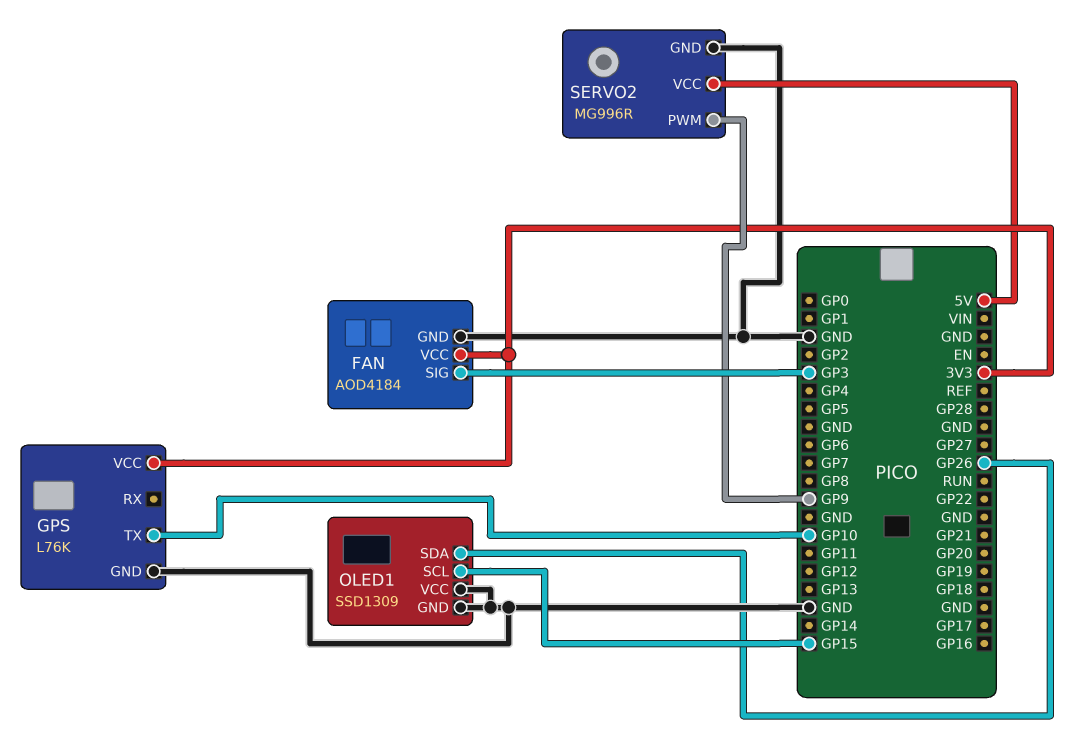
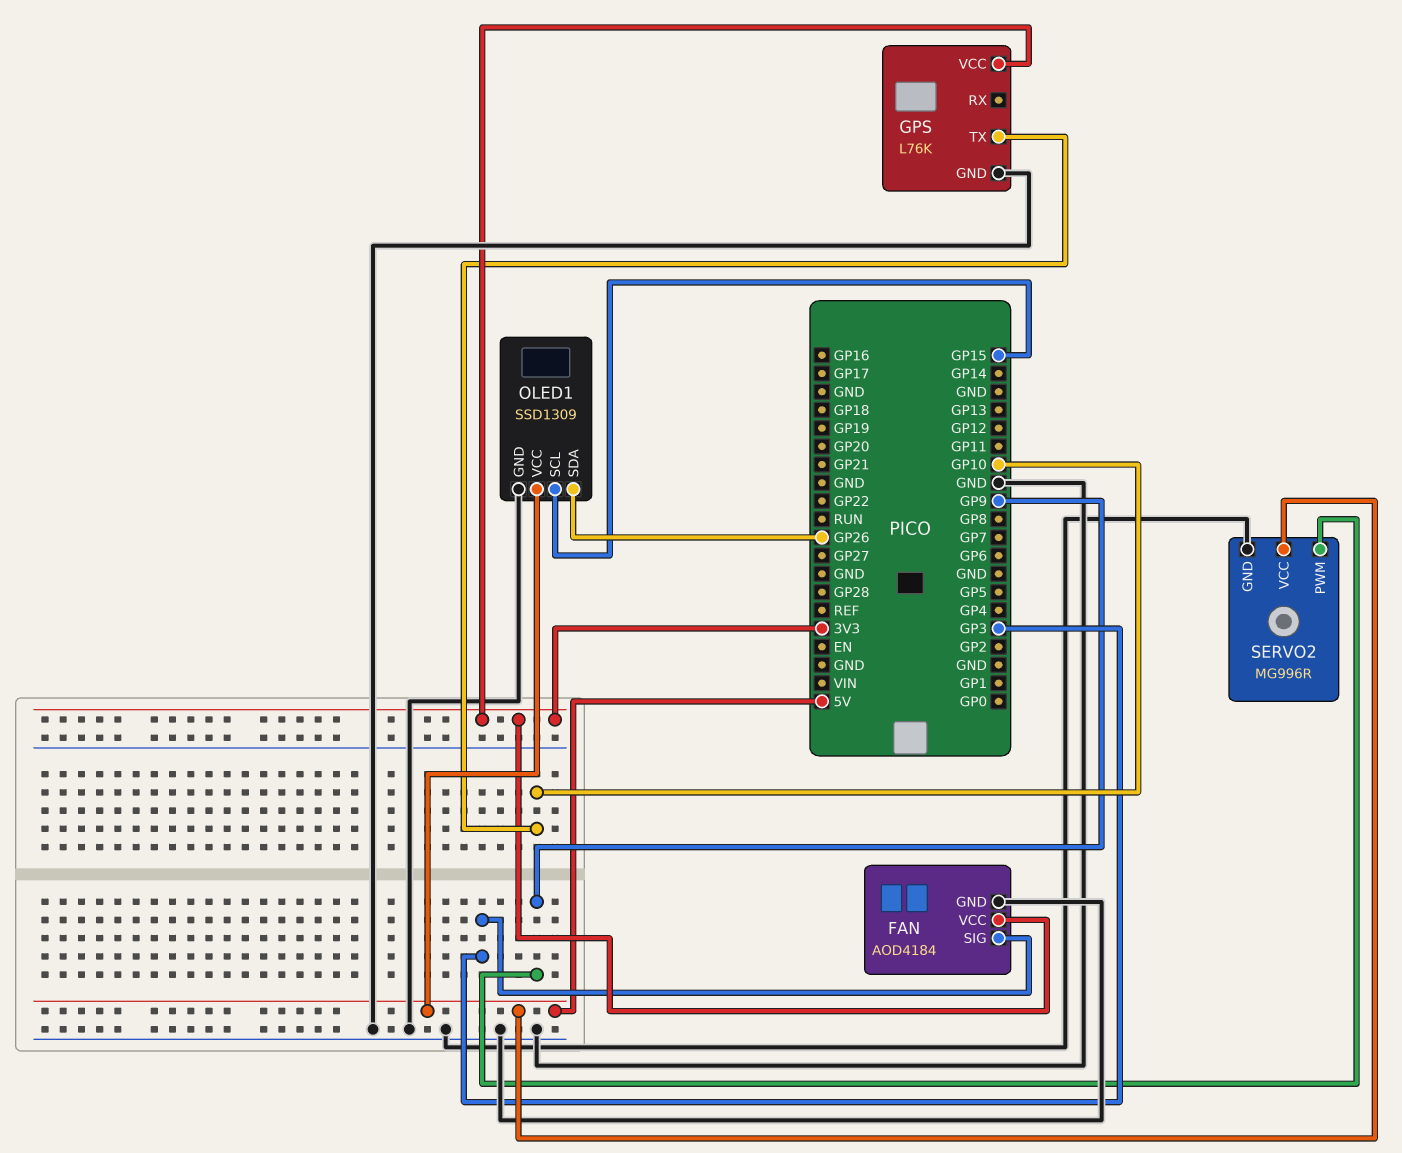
OLED1 pin VCC: GND -> 5V

